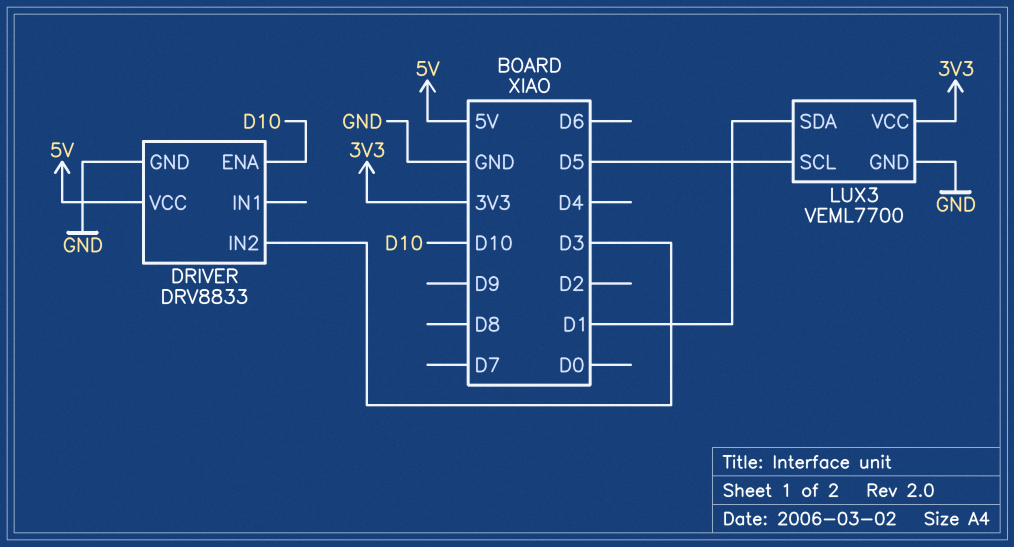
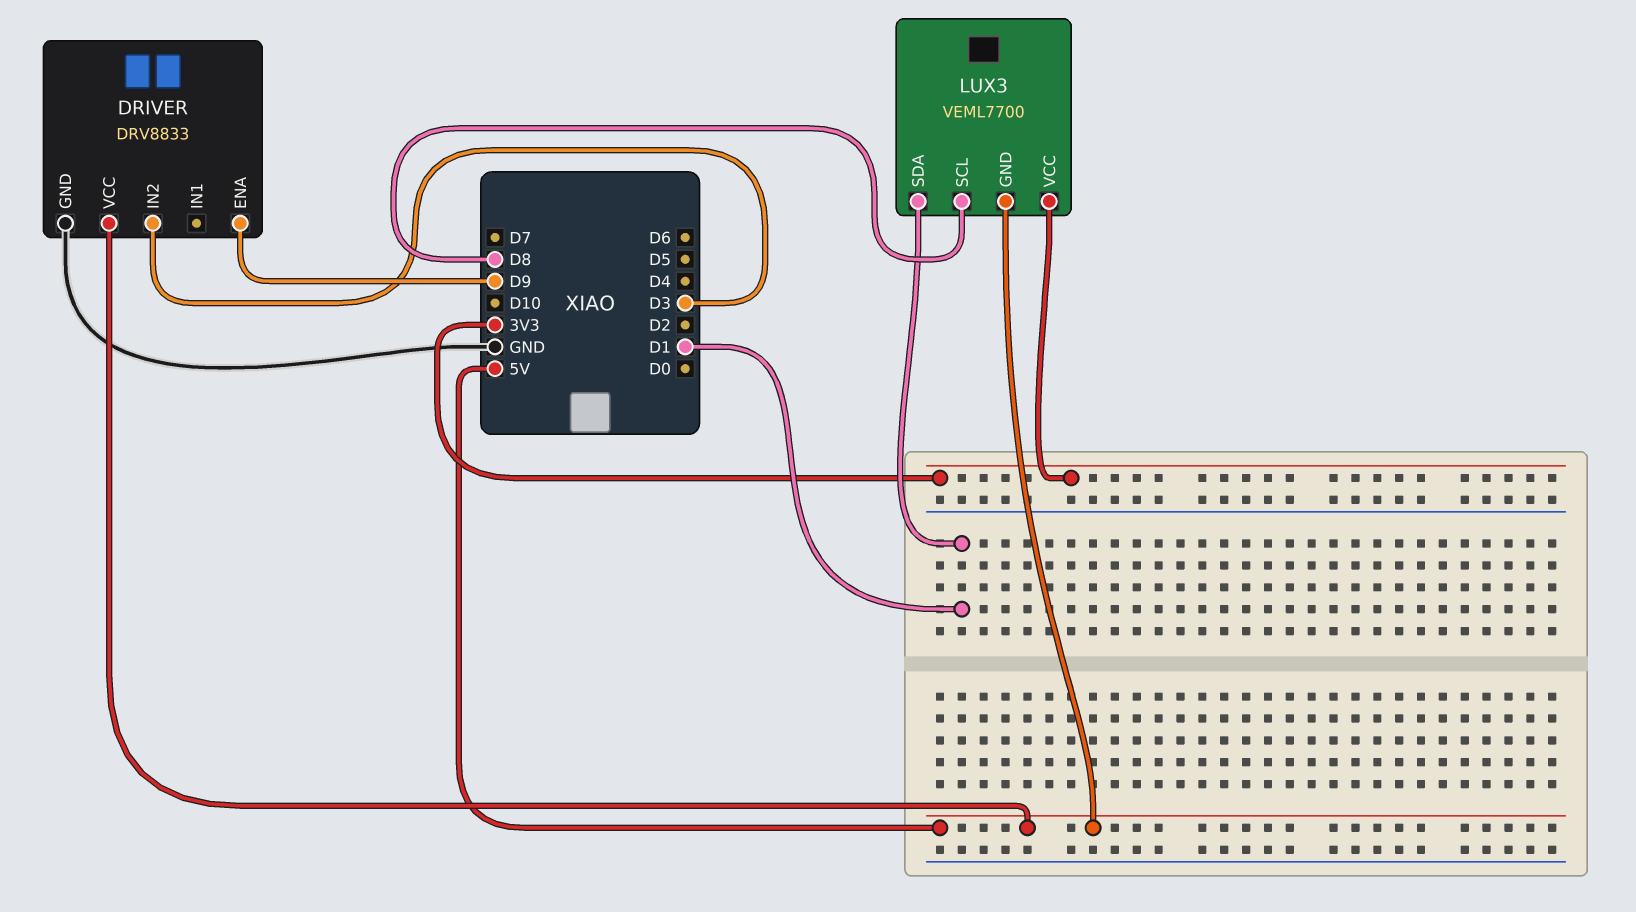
DRIVER pin ENA: D10 -> D9
LUX3 pin GND: GND -> 5V
LUX3 pin SCL: D5 -> D8

